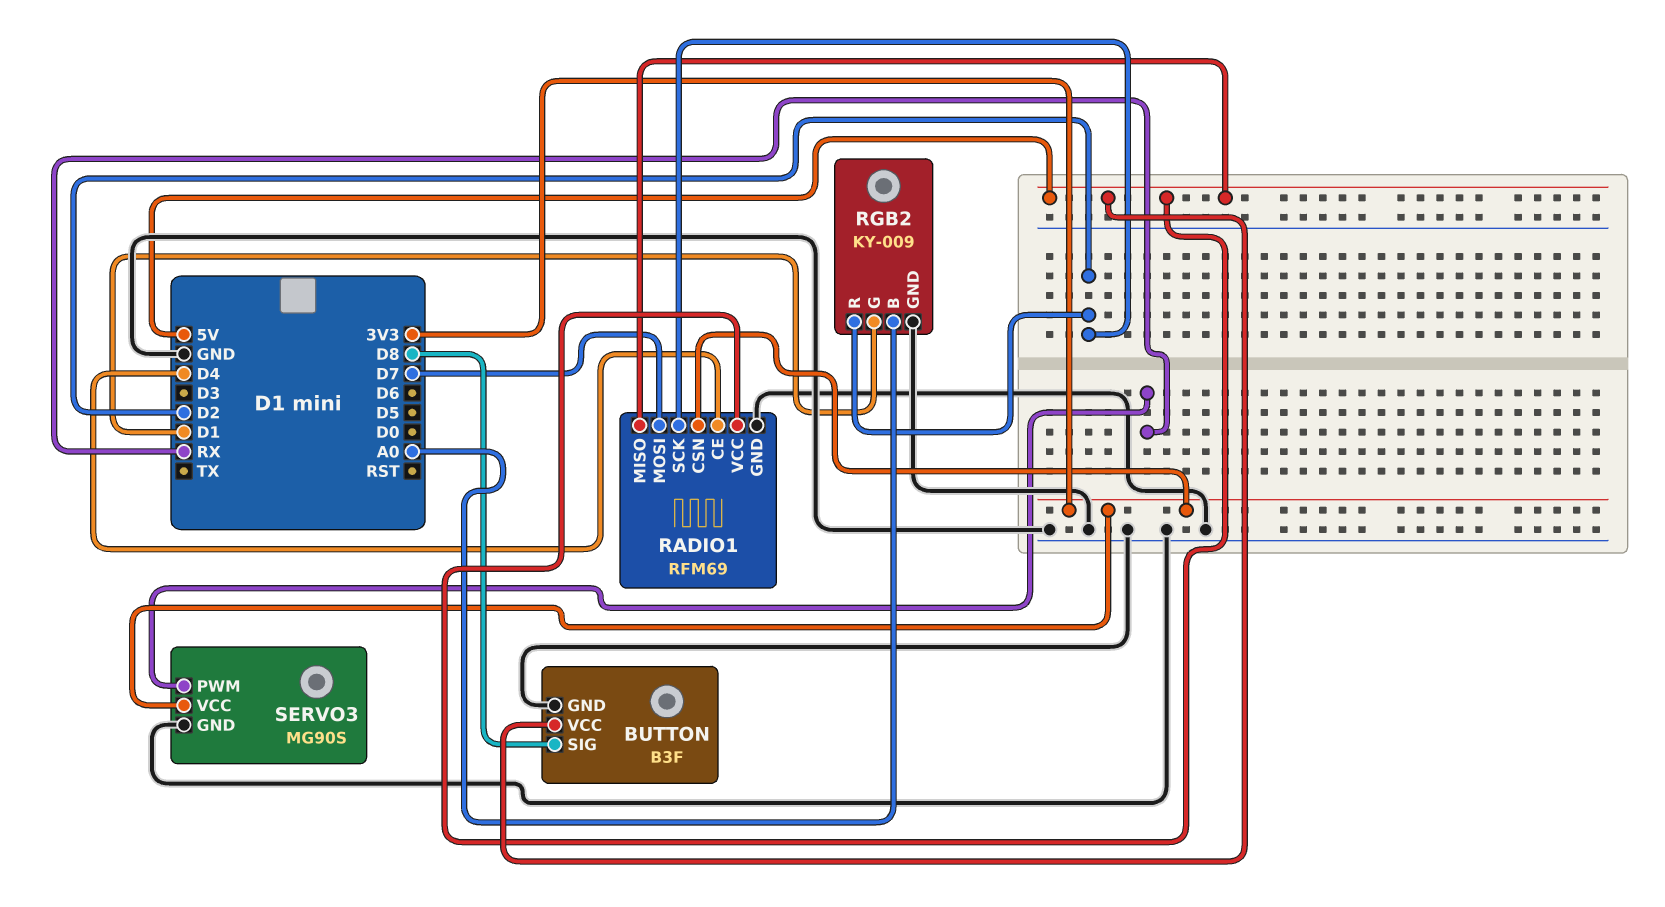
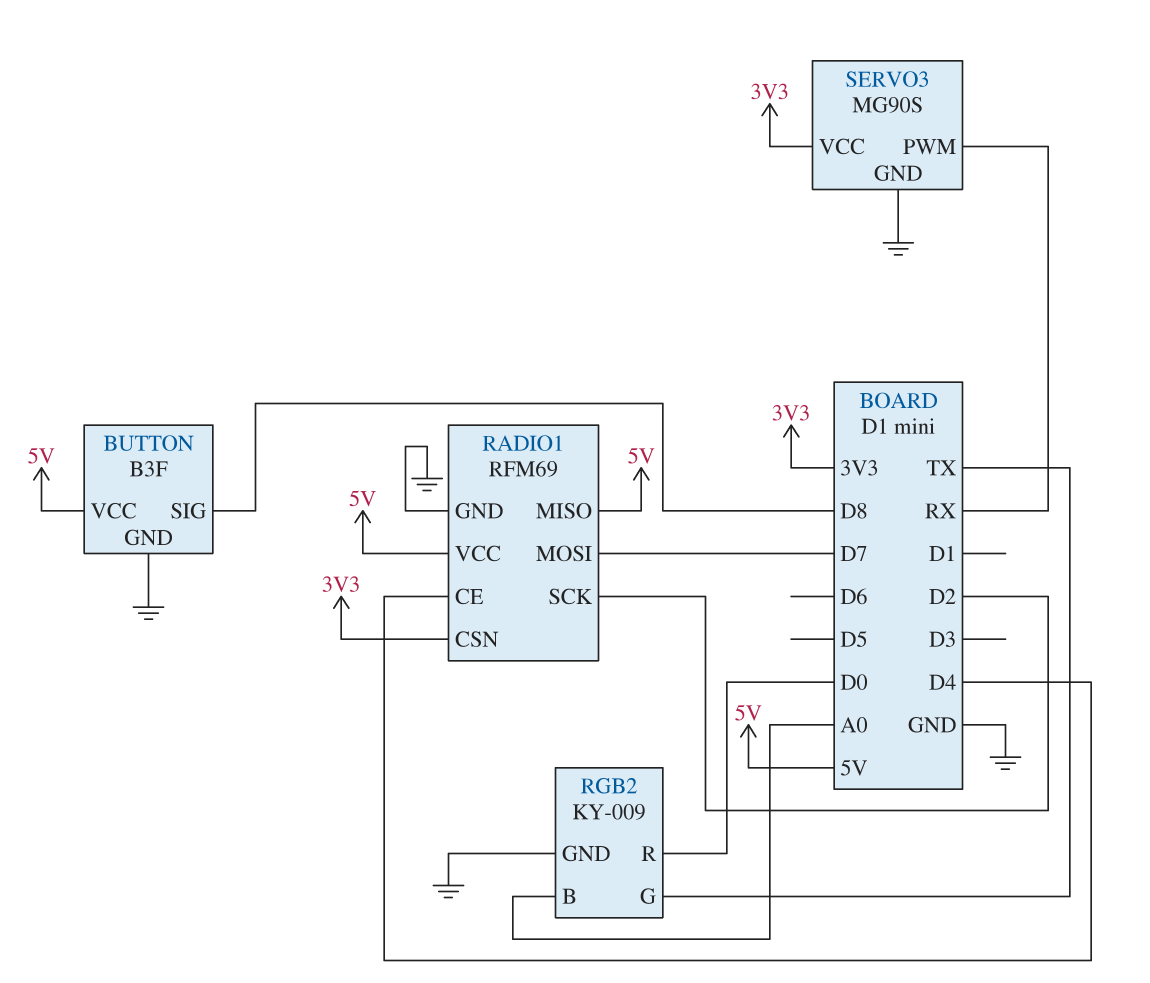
RGB2 pin G: D1 -> TX
RGB2 pin R: D2 -> D0

